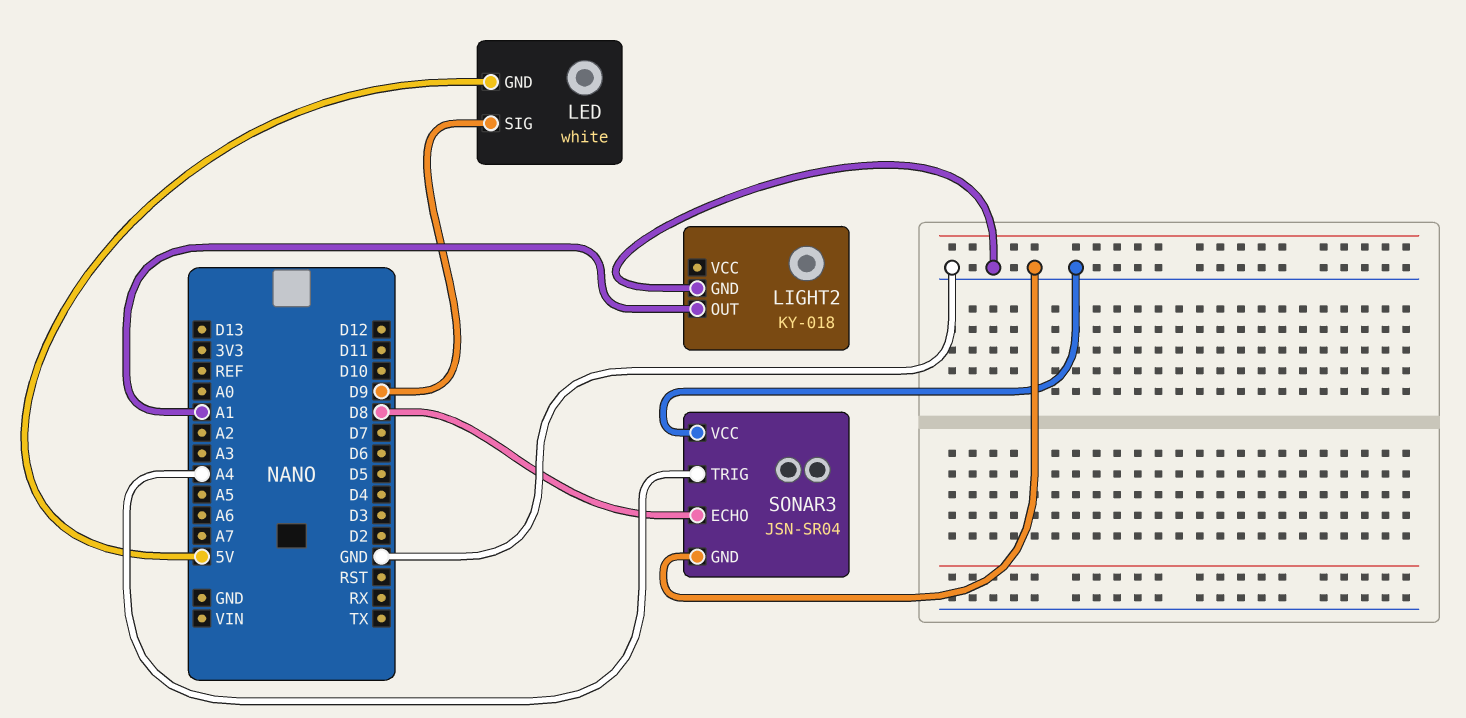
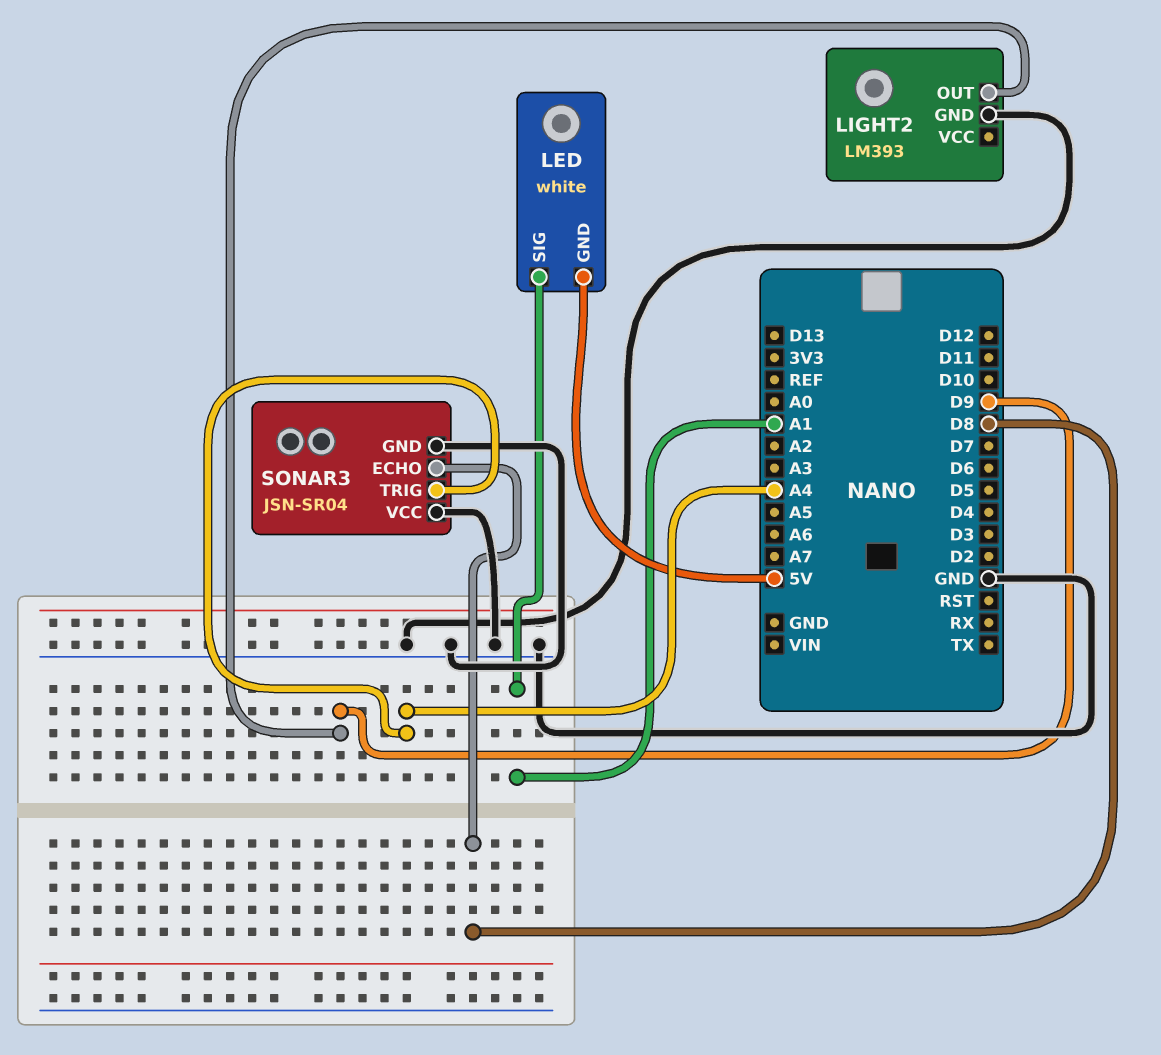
LED pin SIG: D9 -> A1
LIGHT2: KY-018 -> LM393
LIGHT2 pin OUT: A1 -> D9

